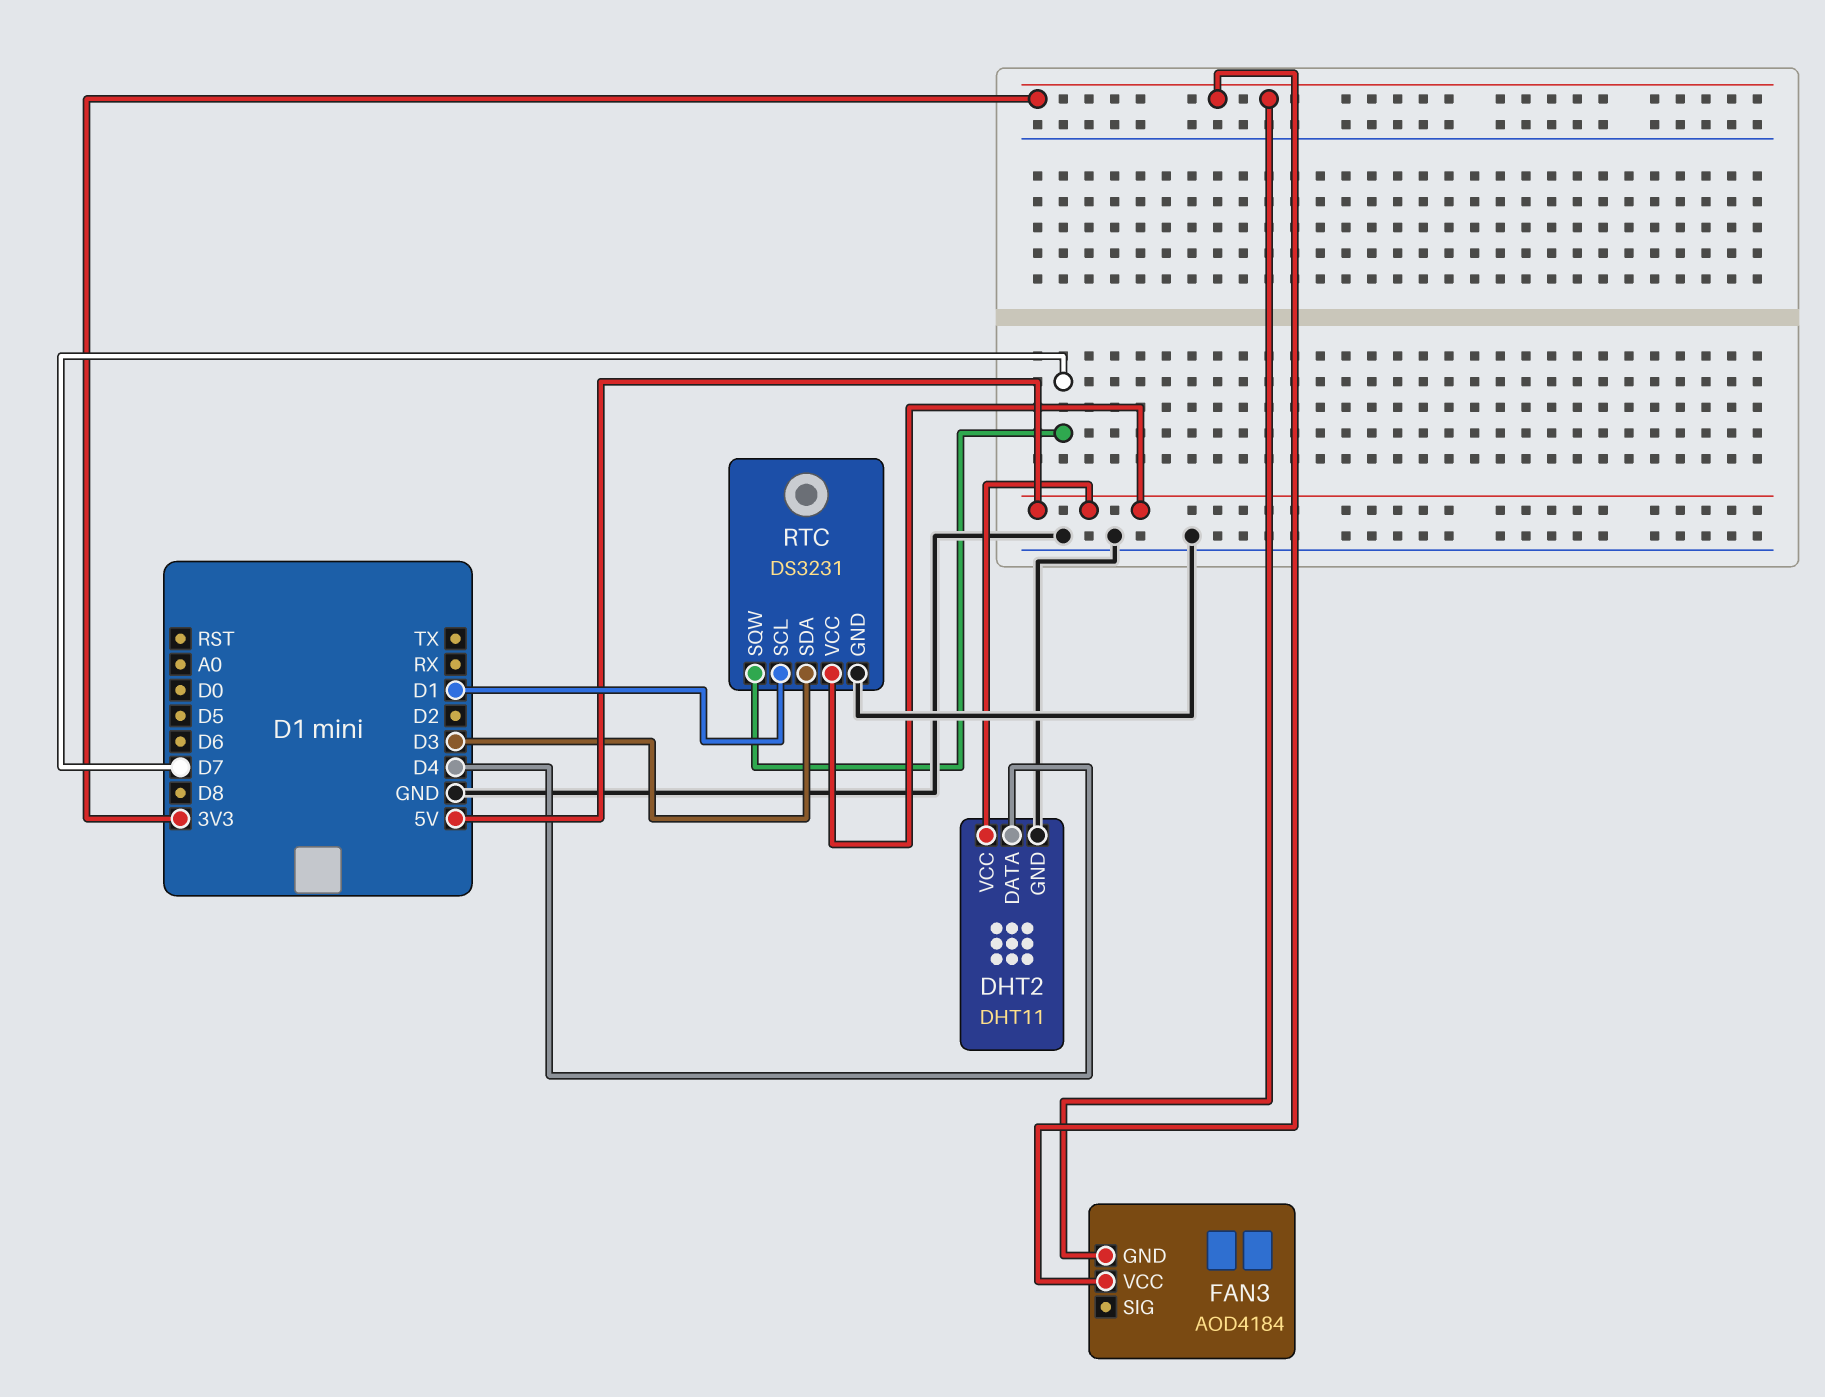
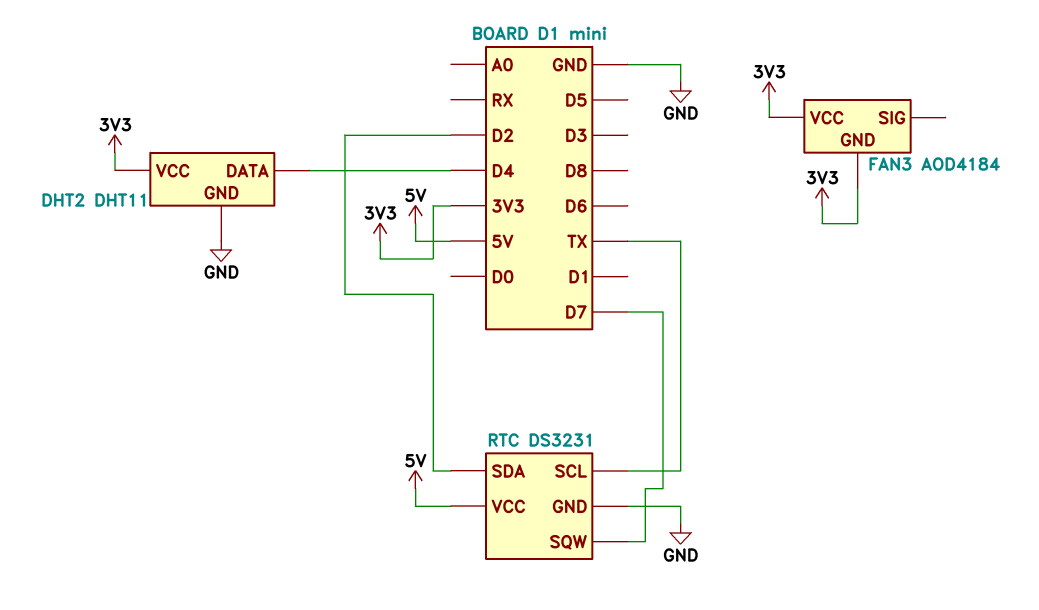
DHT2 pin VCC: 5V -> 3V3
RTC pin SCL: D1 -> TX
RTC pin SDA: D3 -> D2

